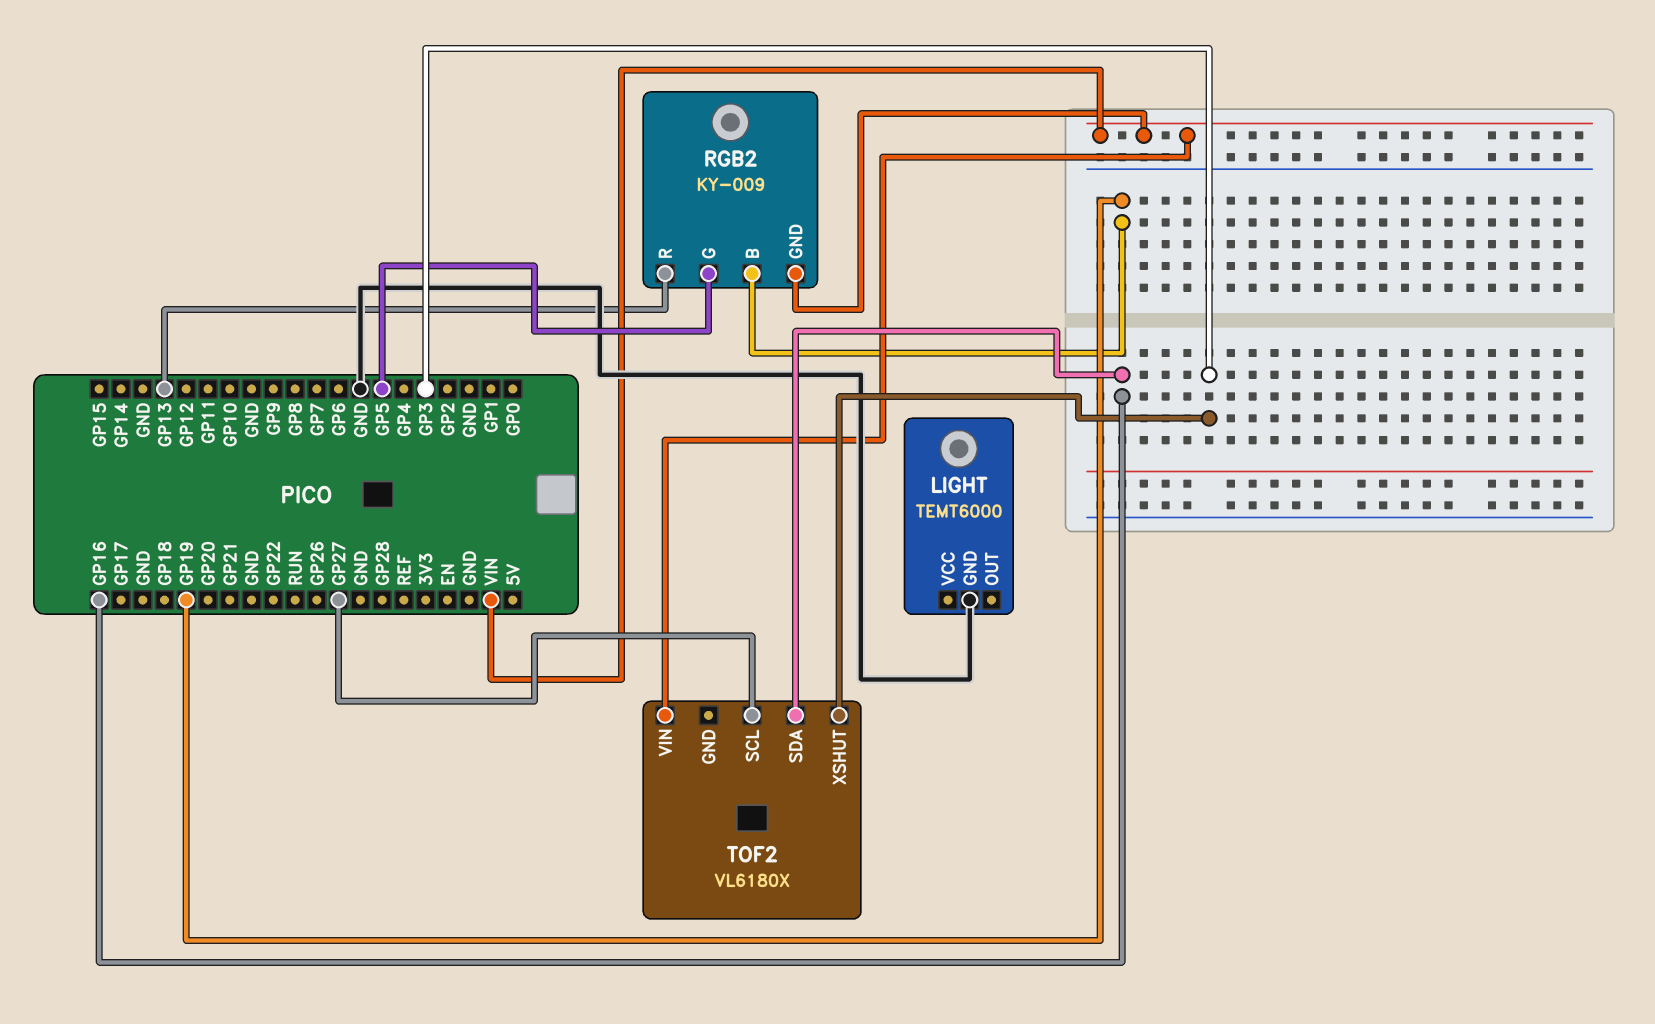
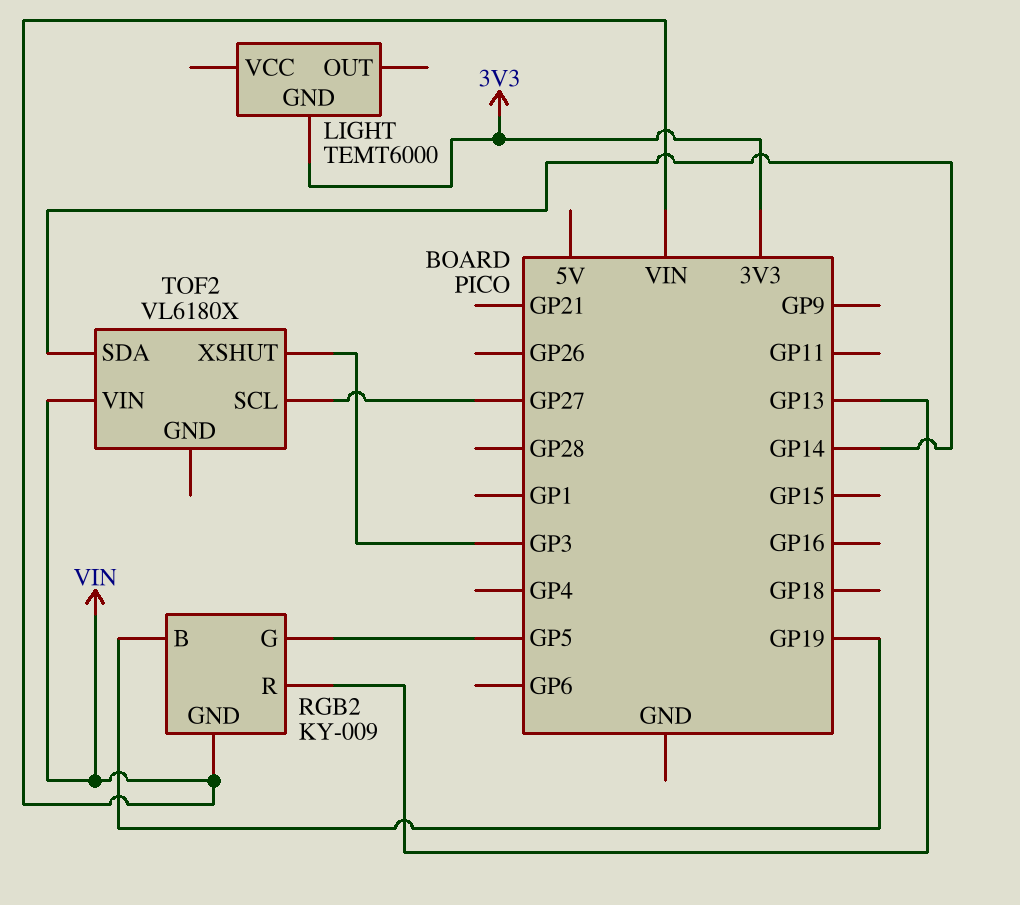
LIGHT pin GND: GND -> 3V3
TOF2 pin SDA: GP16 -> GP14

